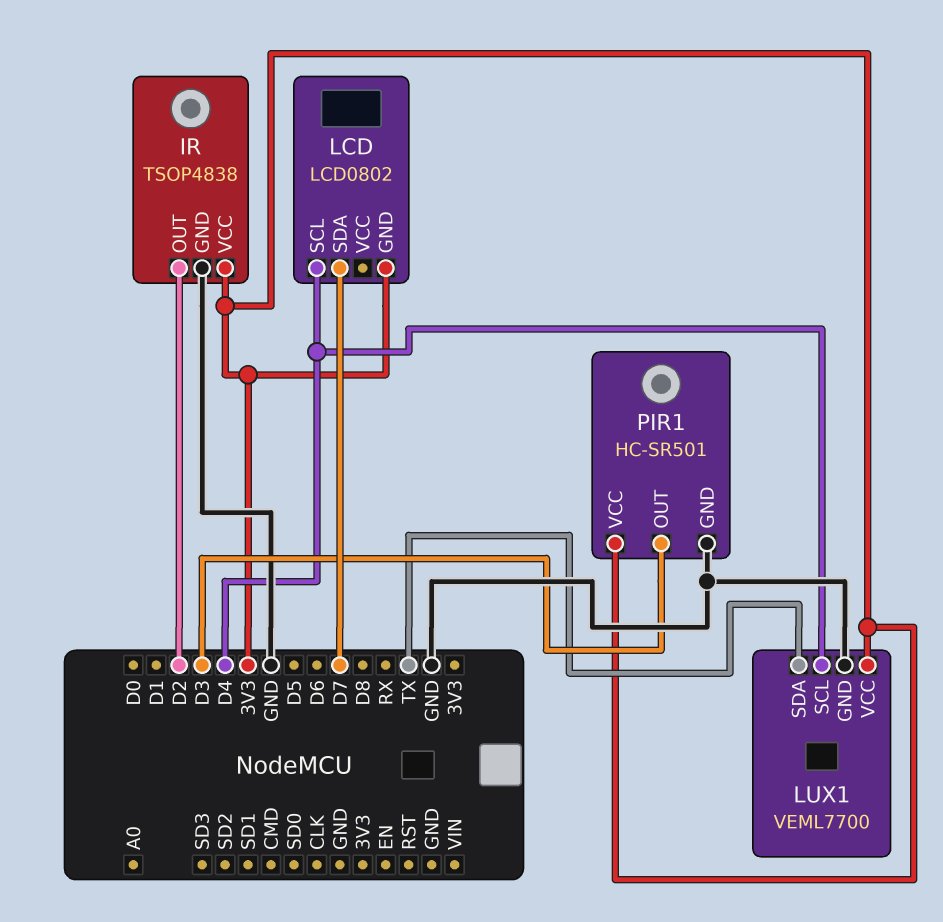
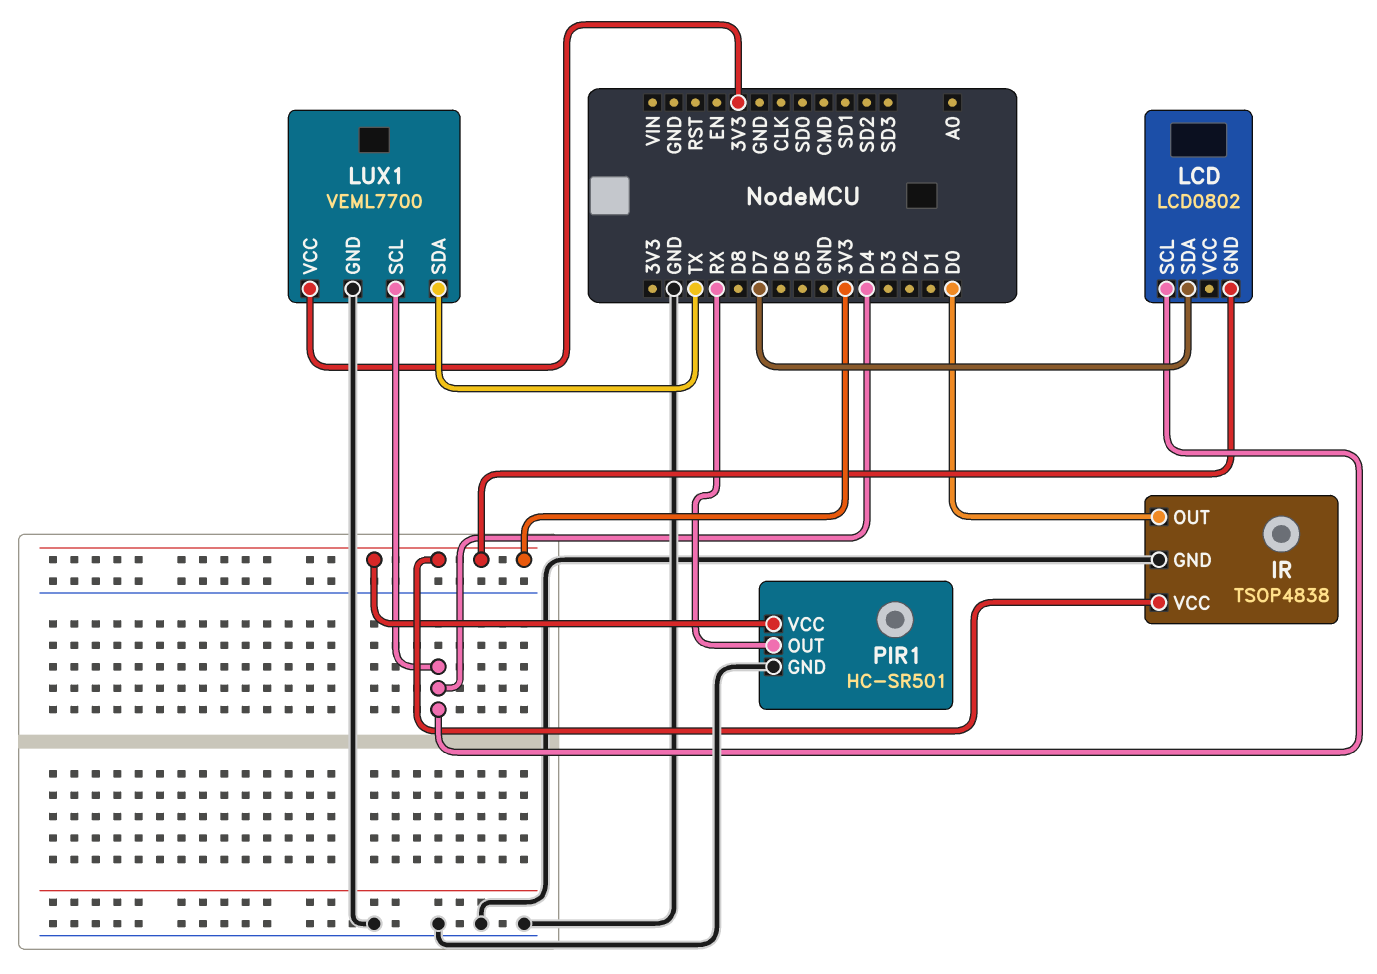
IR pin OUT: D2 -> D0
PIR1 pin OUT: D3 -> RX

